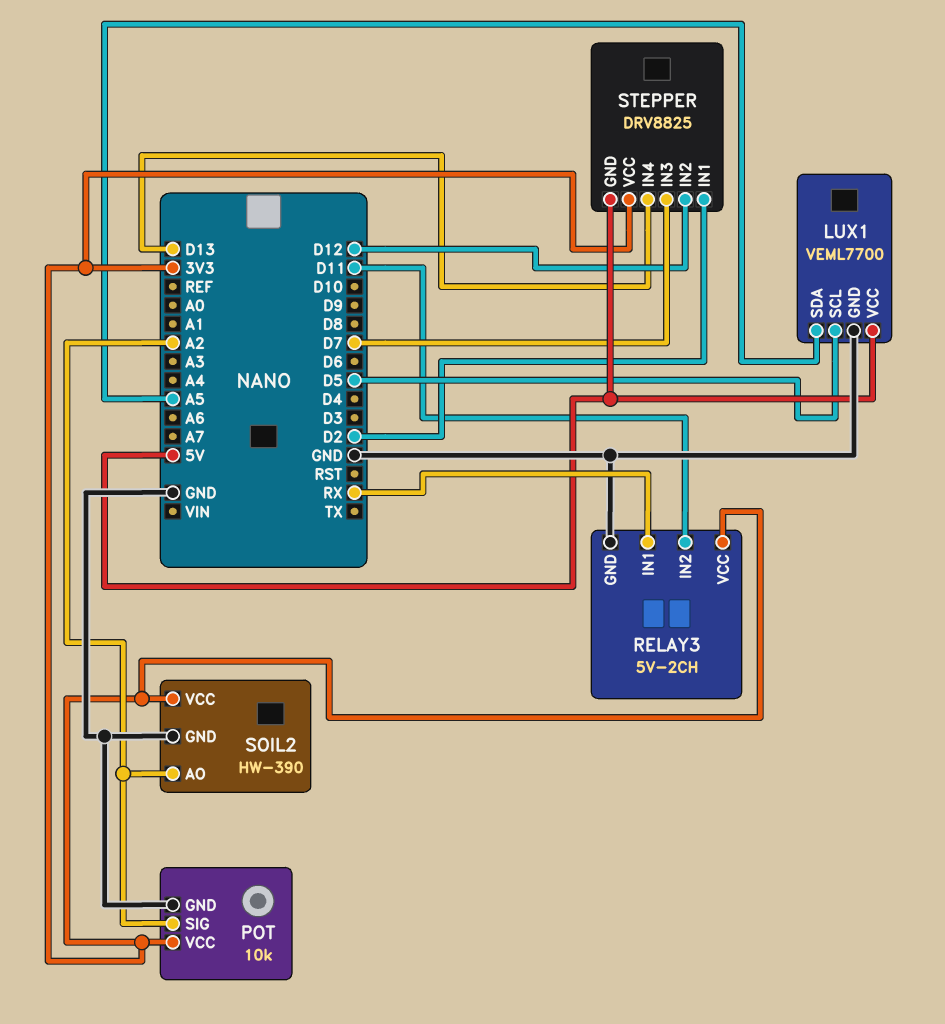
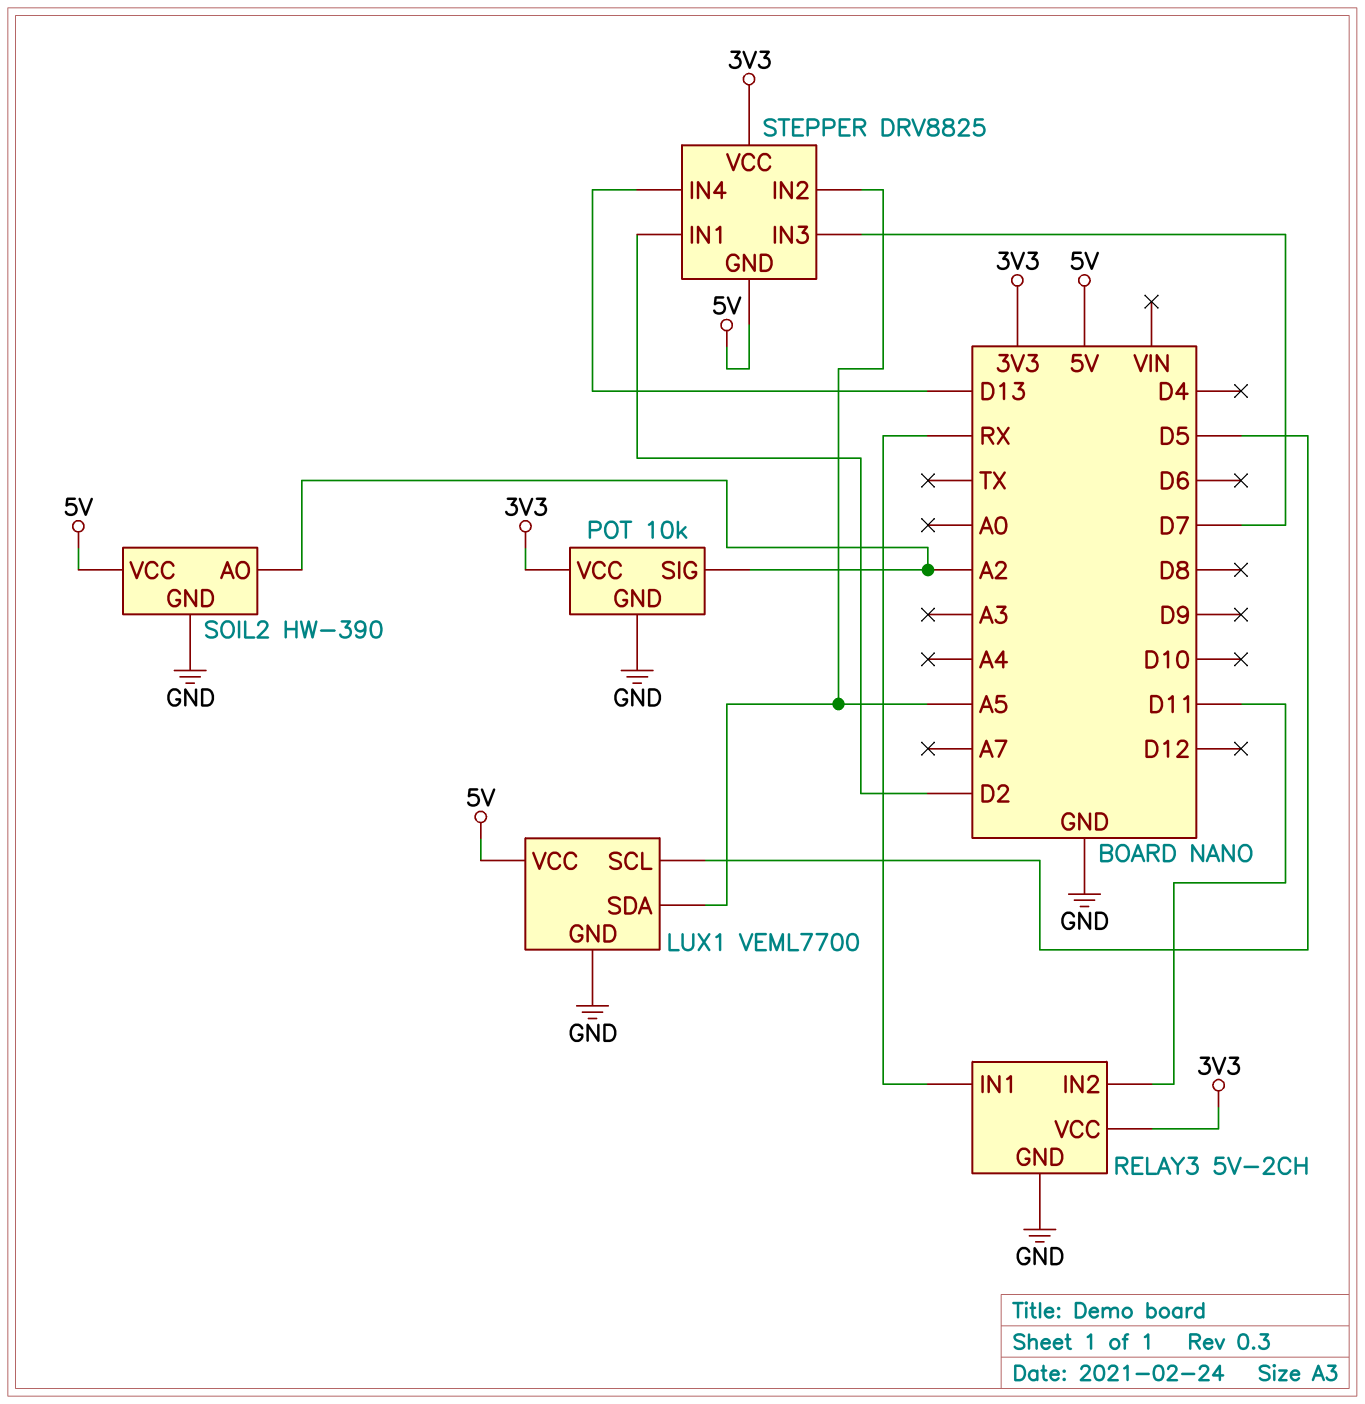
SOIL2 pin VCC: 3V3 -> 5V
STEPPER pin IN2: D12 -> A5

